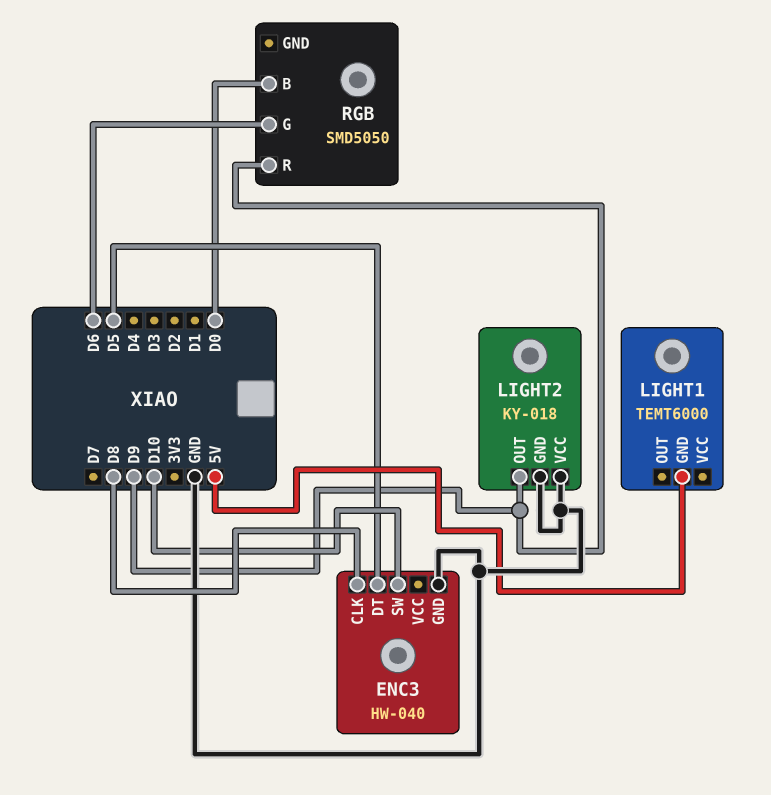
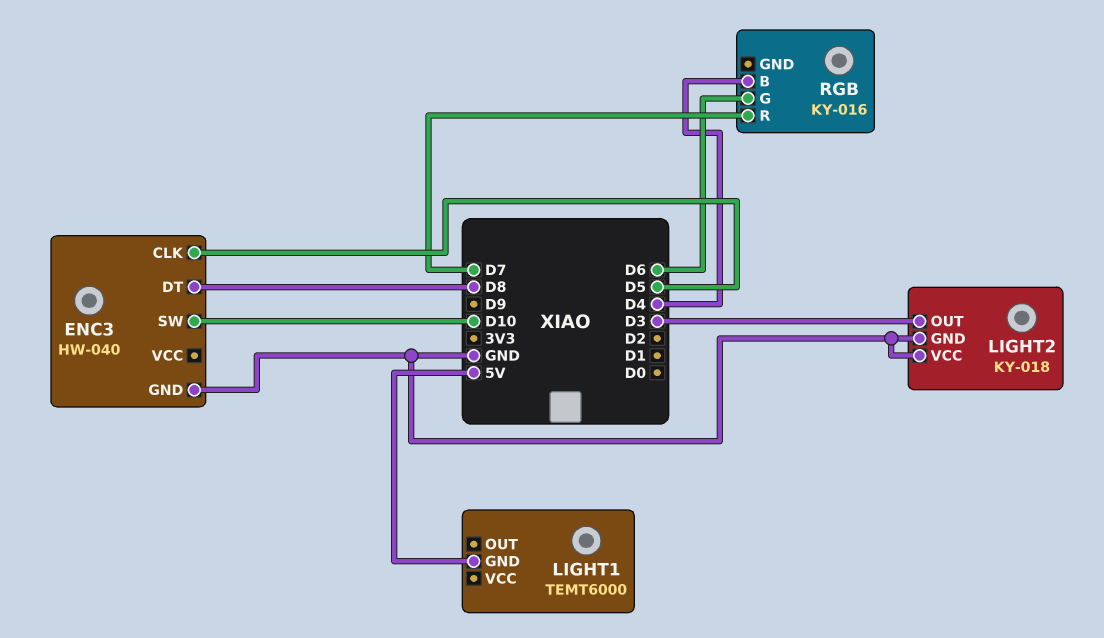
ENC3 pin CLK: D8 -> D5
ENC3 pin DT: D5 -> D8
LIGHT2 pin OUT: D9 -> D3
RGB: SMD5050 -> KY-016
RGB pin B: D0 -> D4
RGB pin R: D9 -> D7

